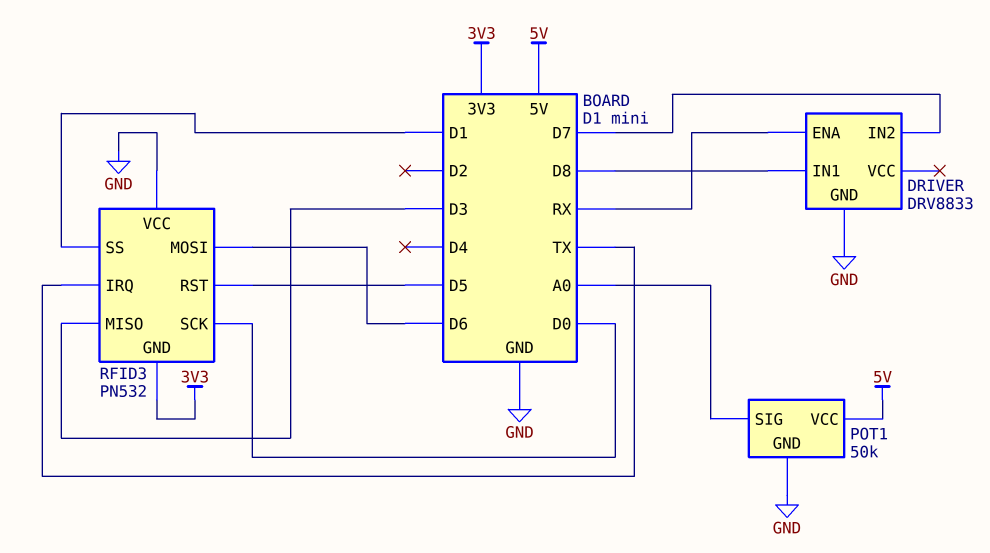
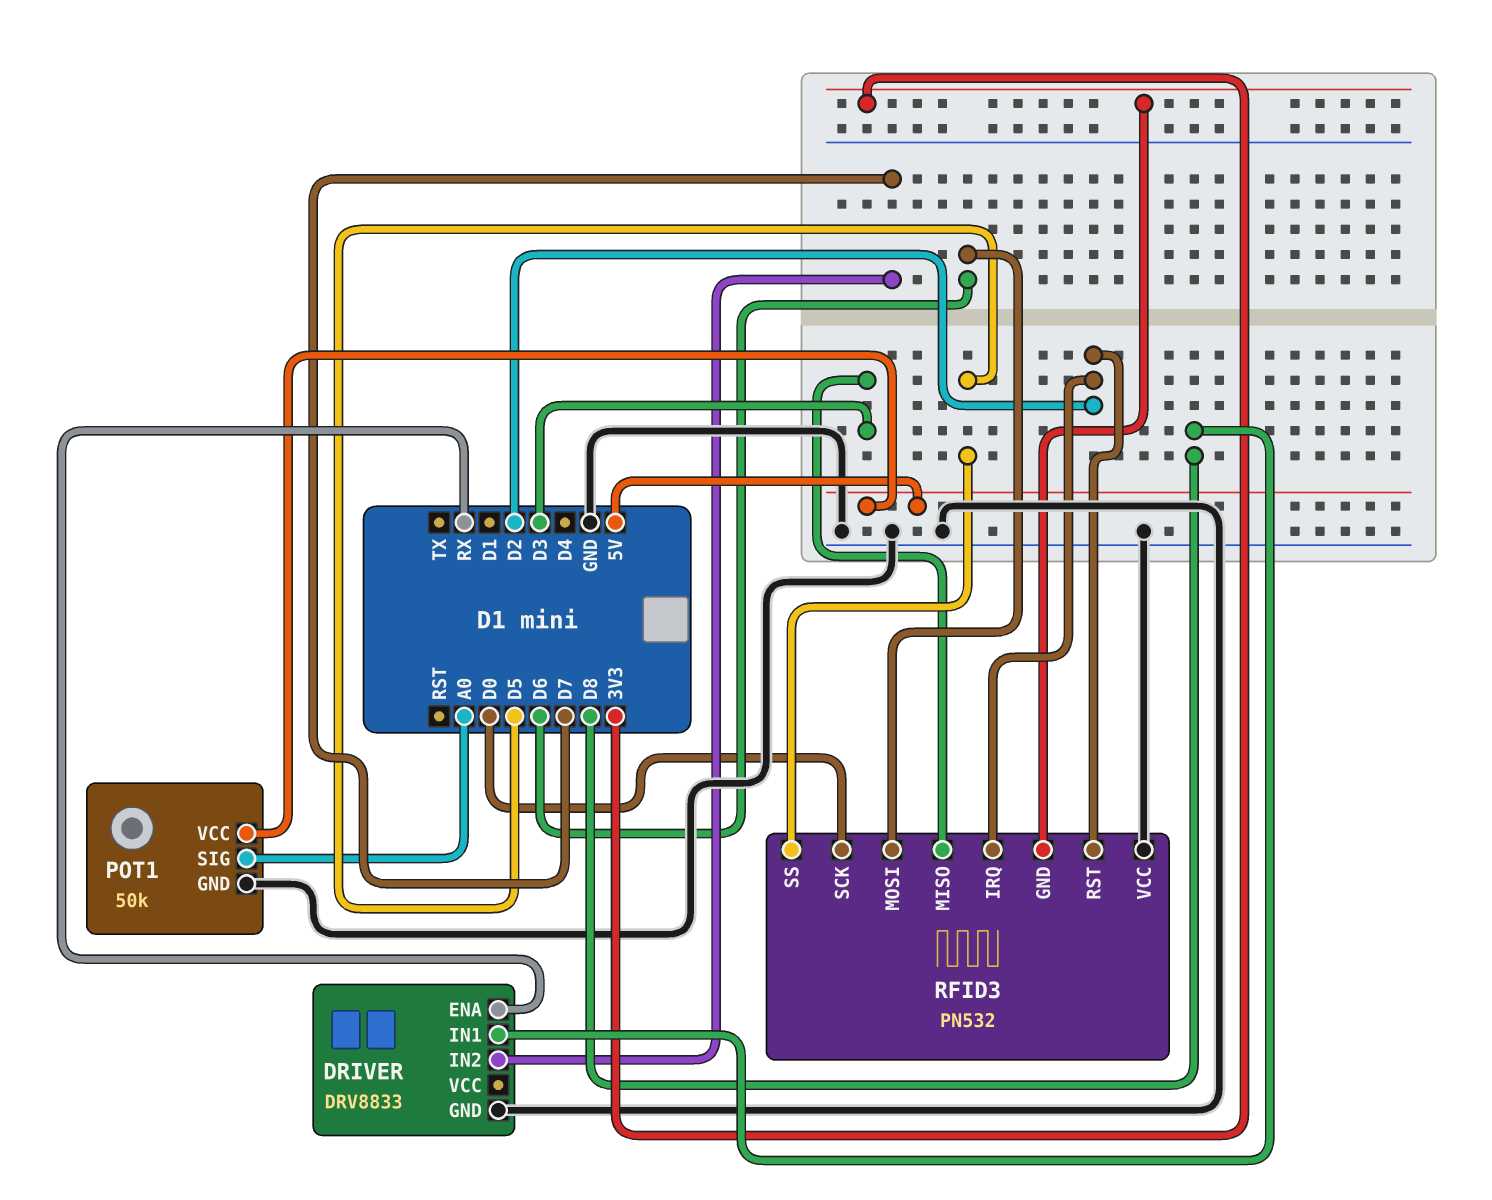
RFID3 pin IRQ: TX -> D2
RFID3 pin RST: D5 -> D2
RFID3 pin SS: D1 -> D5

